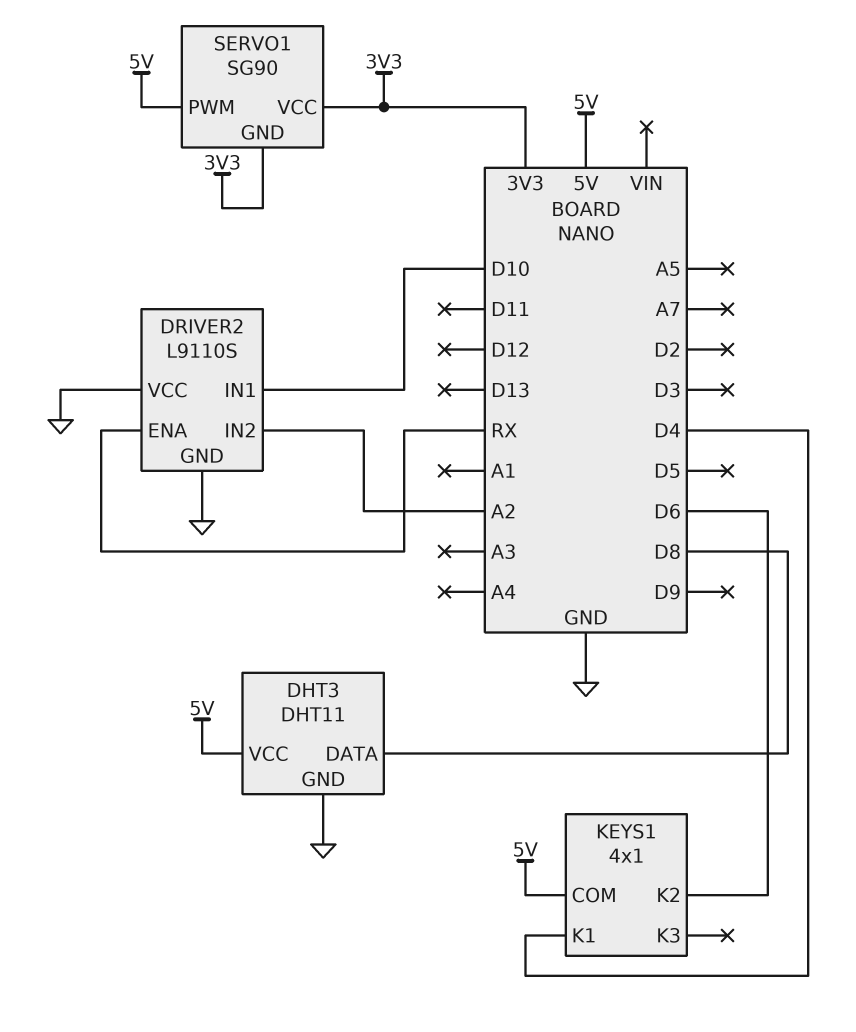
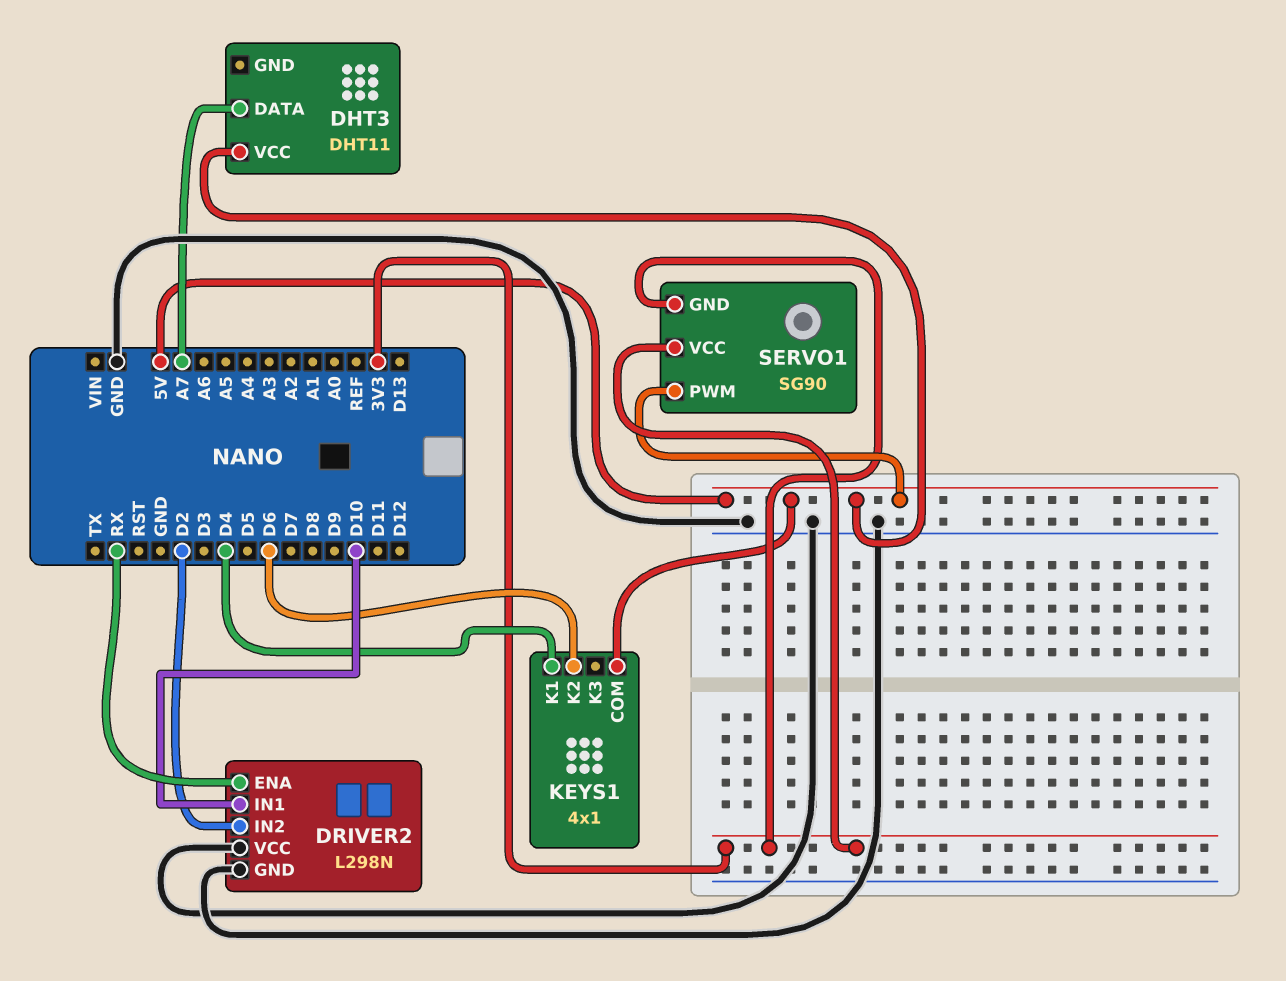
DHT3 pin DATA: D8 -> A7
DHT3 pin GND: GND -> none
DRIVER2: L9110S -> L298N
DRIVER2 pin IN2: A2 -> D2

